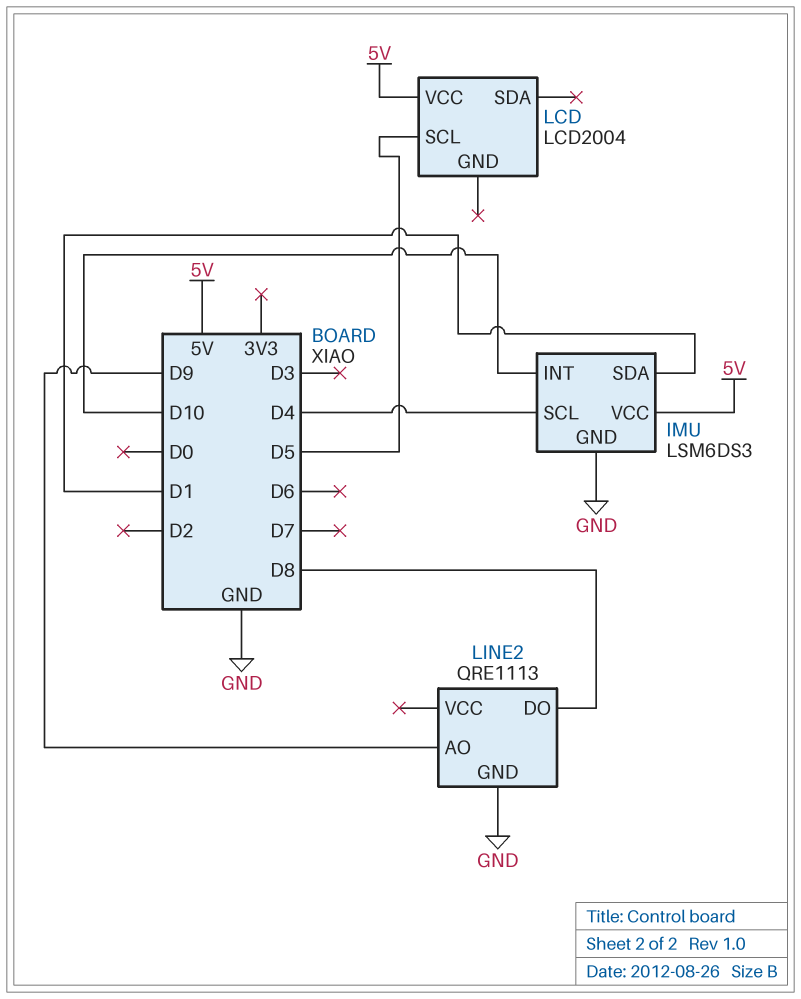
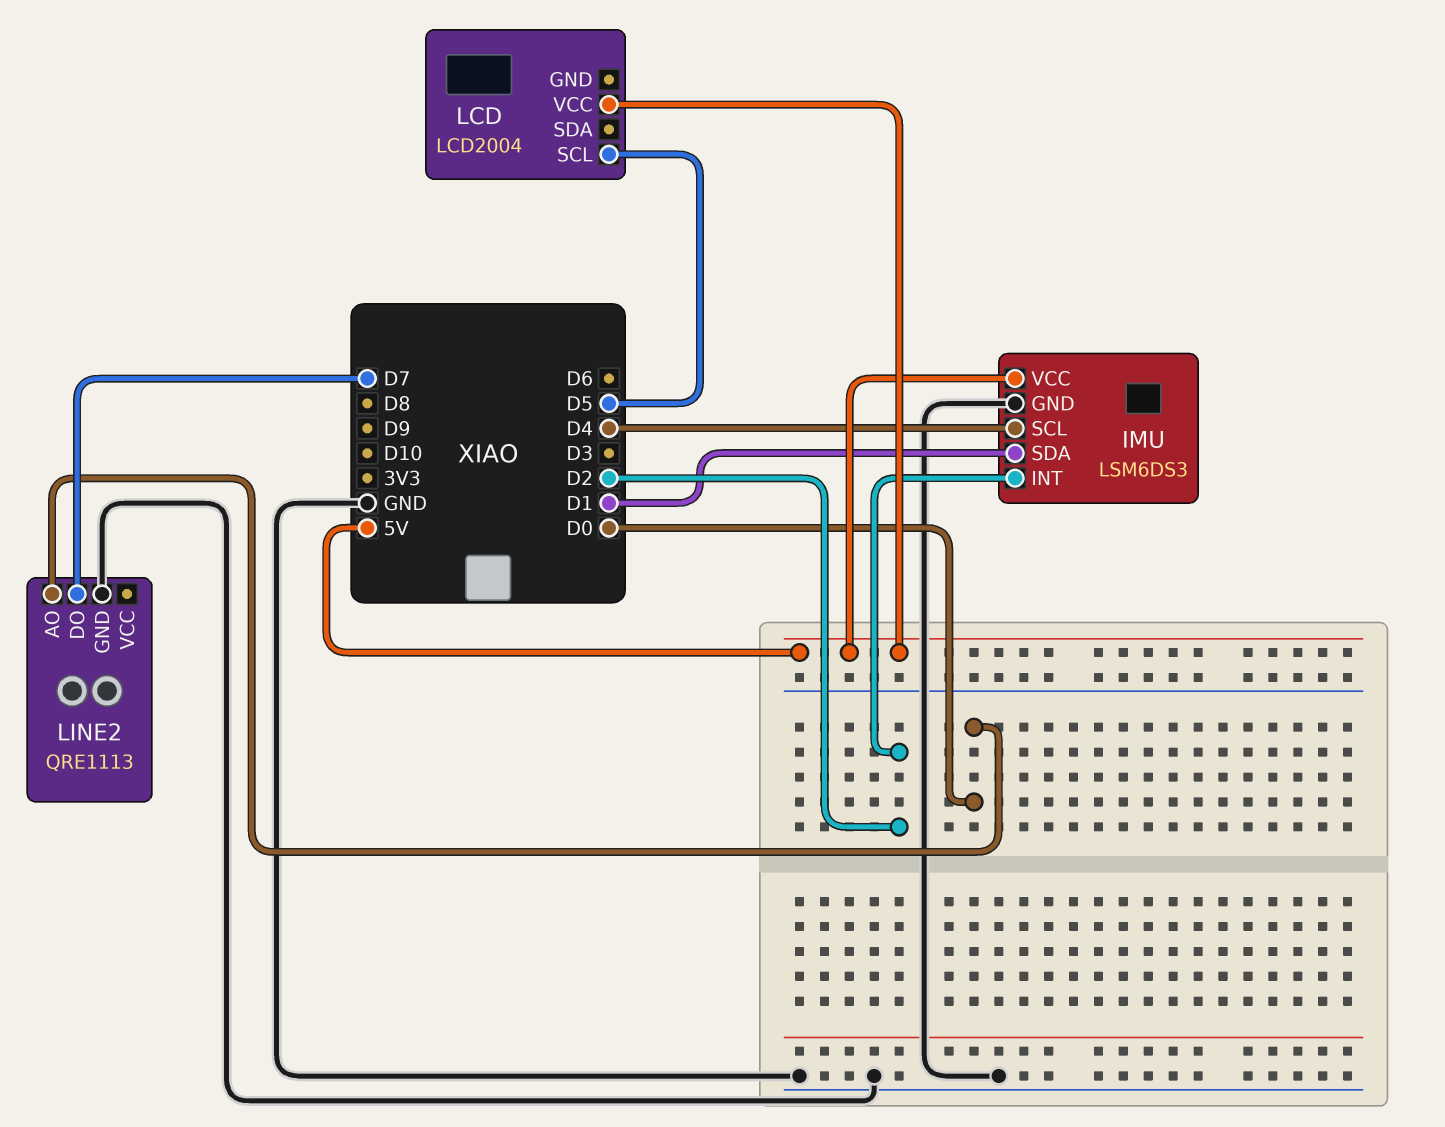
IMU pin INT: D10 -> D2
LINE2 pin AO: D9 -> D0
LINE2 pin DO: D8 -> D7

